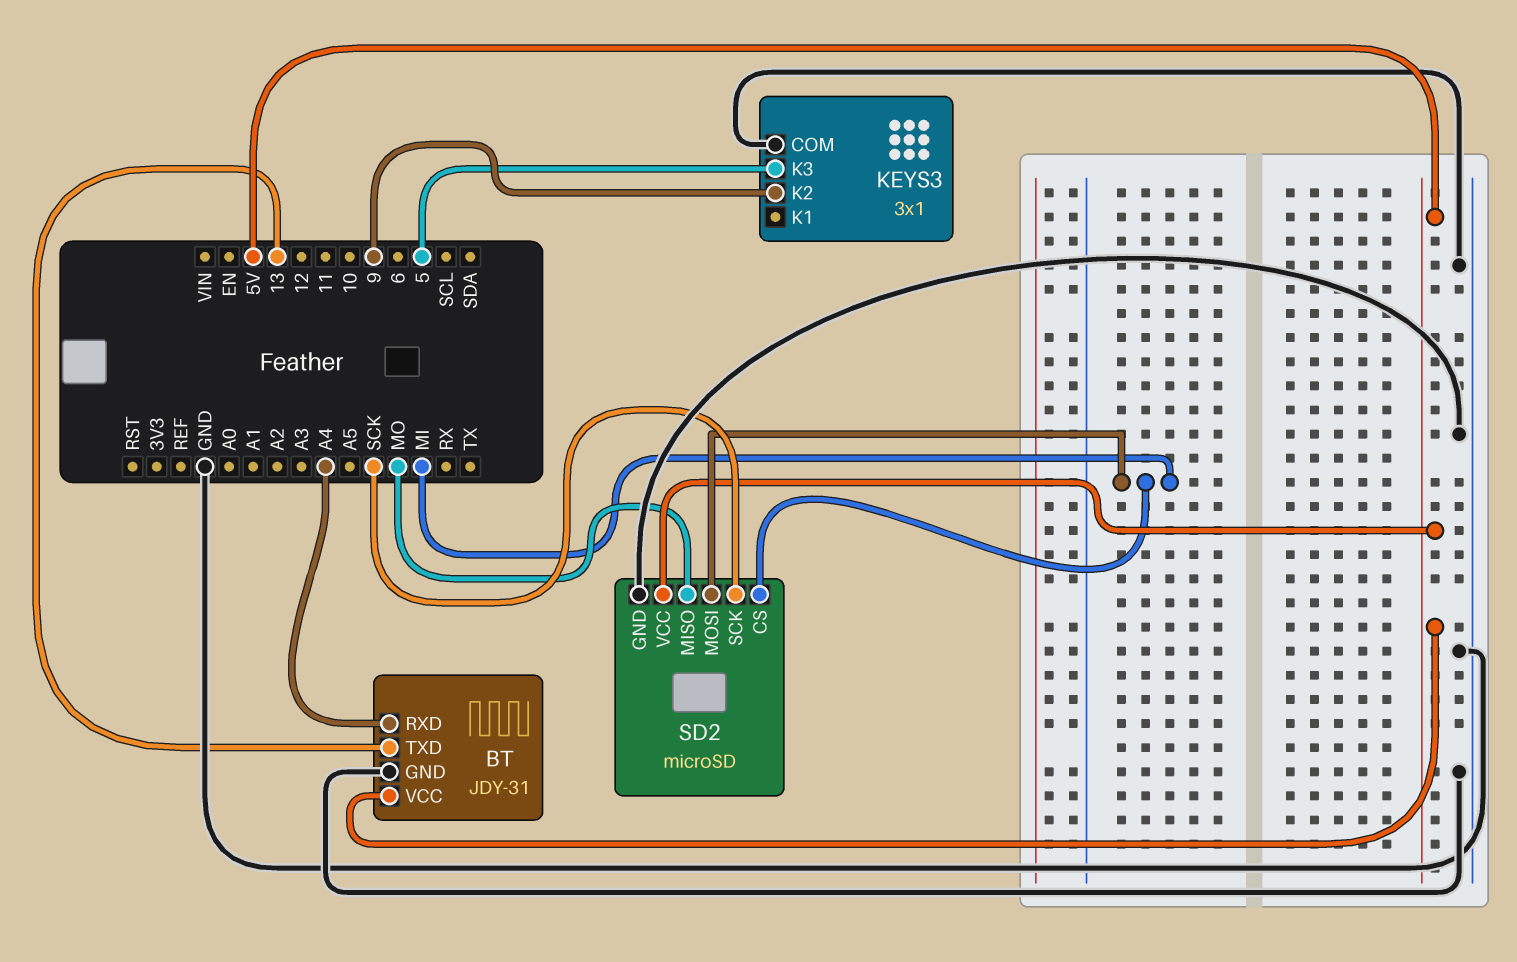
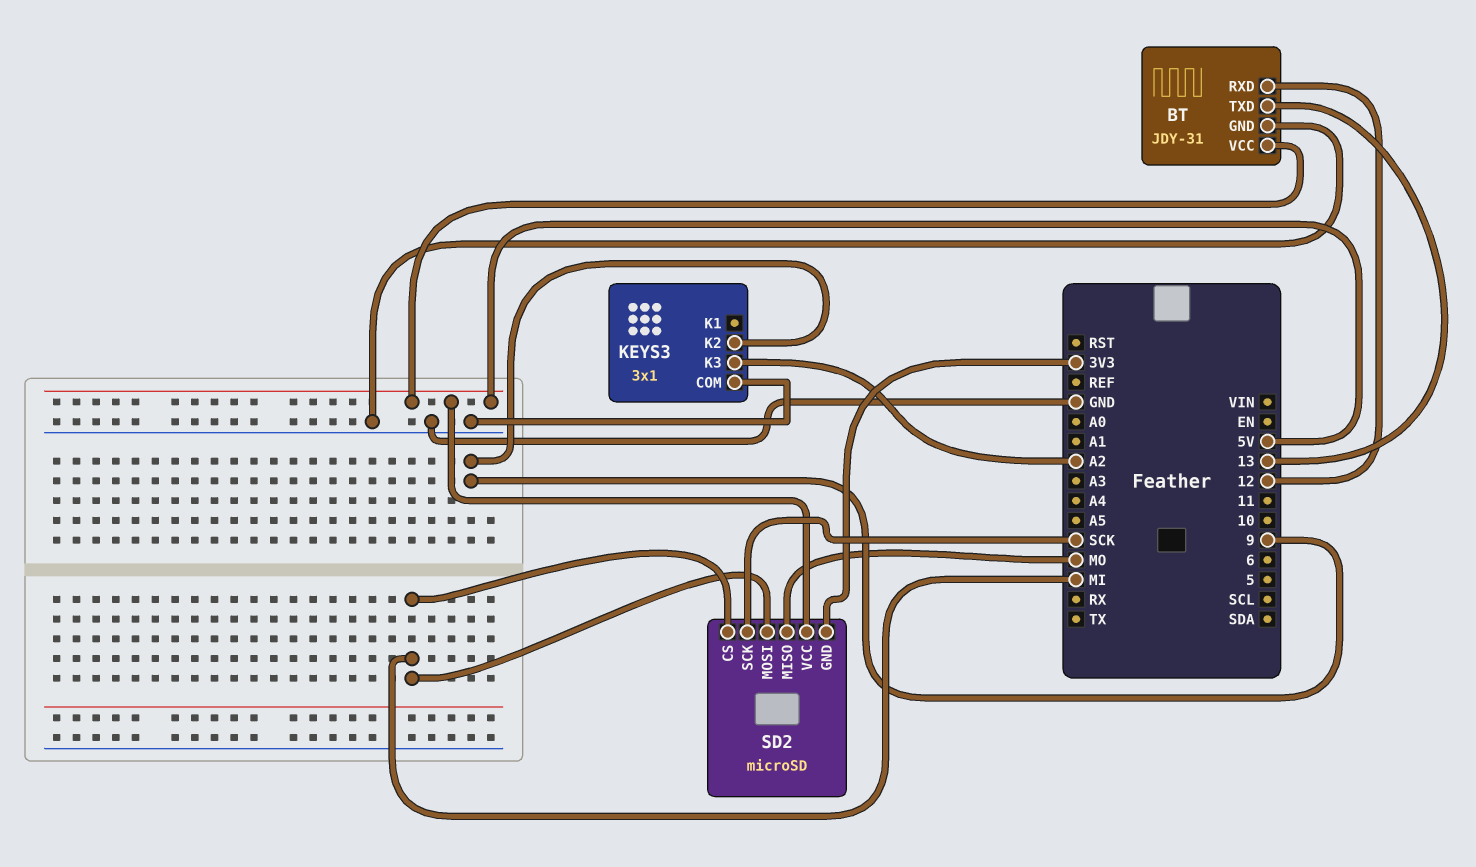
BT pin RXD: A4 -> 12
KEYS3 pin K3: 5 -> A2
SD2 pin GND: GND -> 3V3

